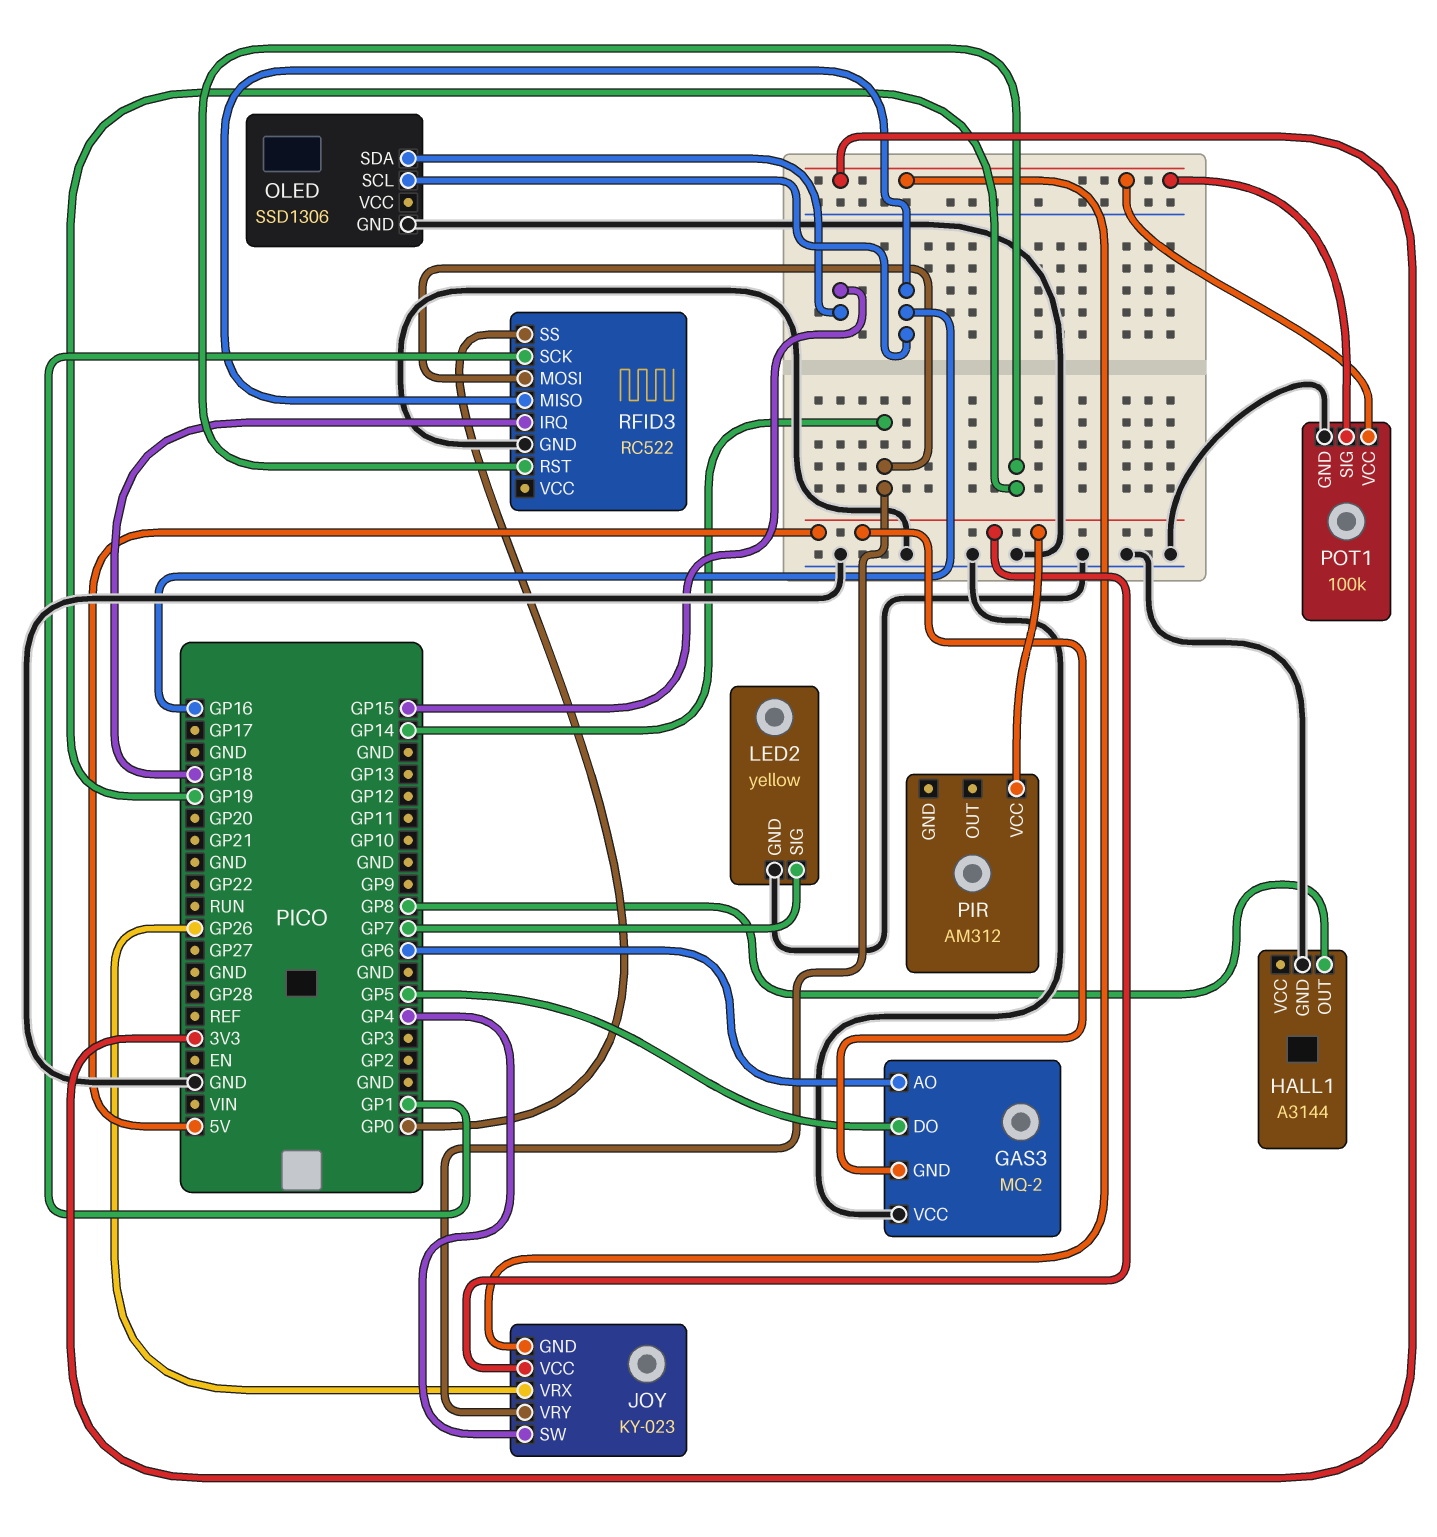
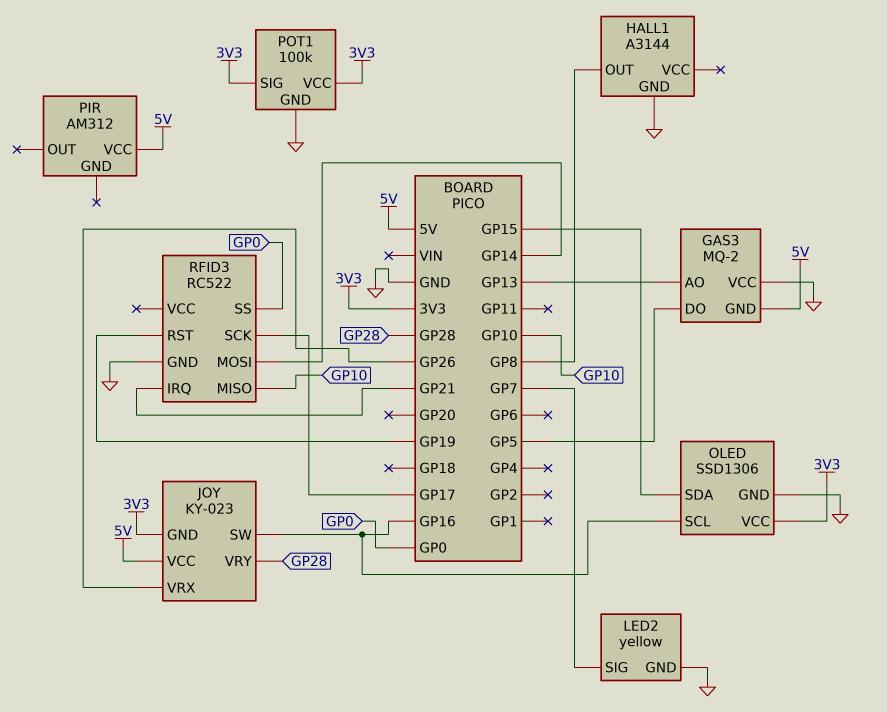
GAS3 pin AO: GP6 -> GP13
JOY pin SW: GP4 -> GP16
JOY pin VRY: GP14 -> GP28
OLED pin VCC: none -> 3V3
RFID3 pin IRQ: GP18 -> GP21
RFID3 pin MISO: GP16 -> GP10
RFID3 pin SCK: GP1 -> GP17

